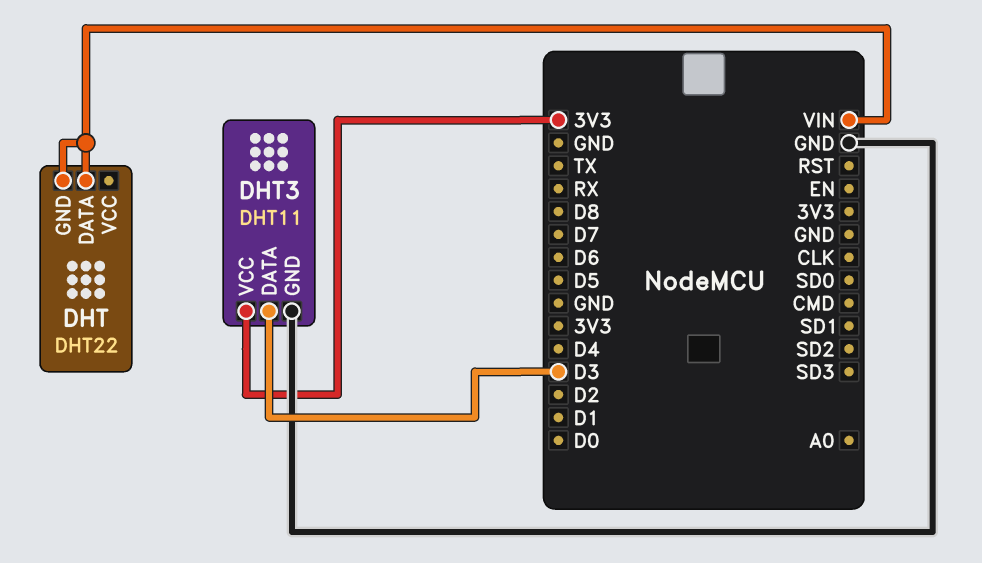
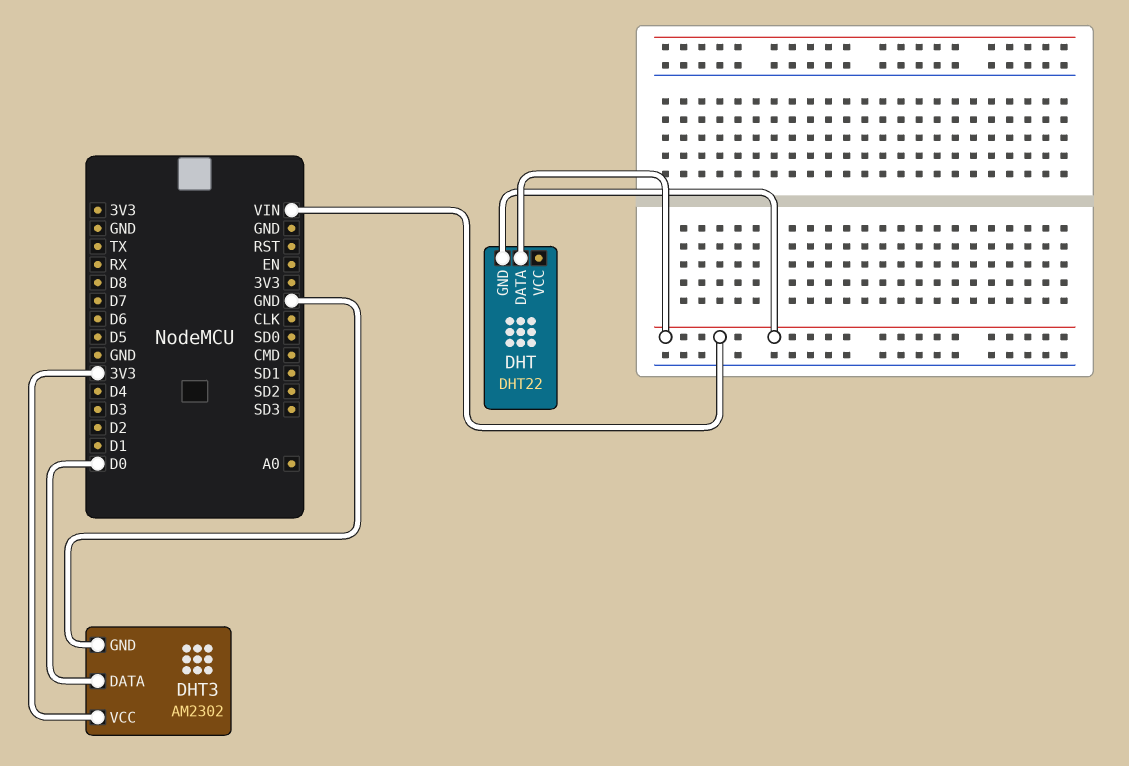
DHT3: DHT11 -> AM2302
DHT3 pin DATA: D3 -> D0

